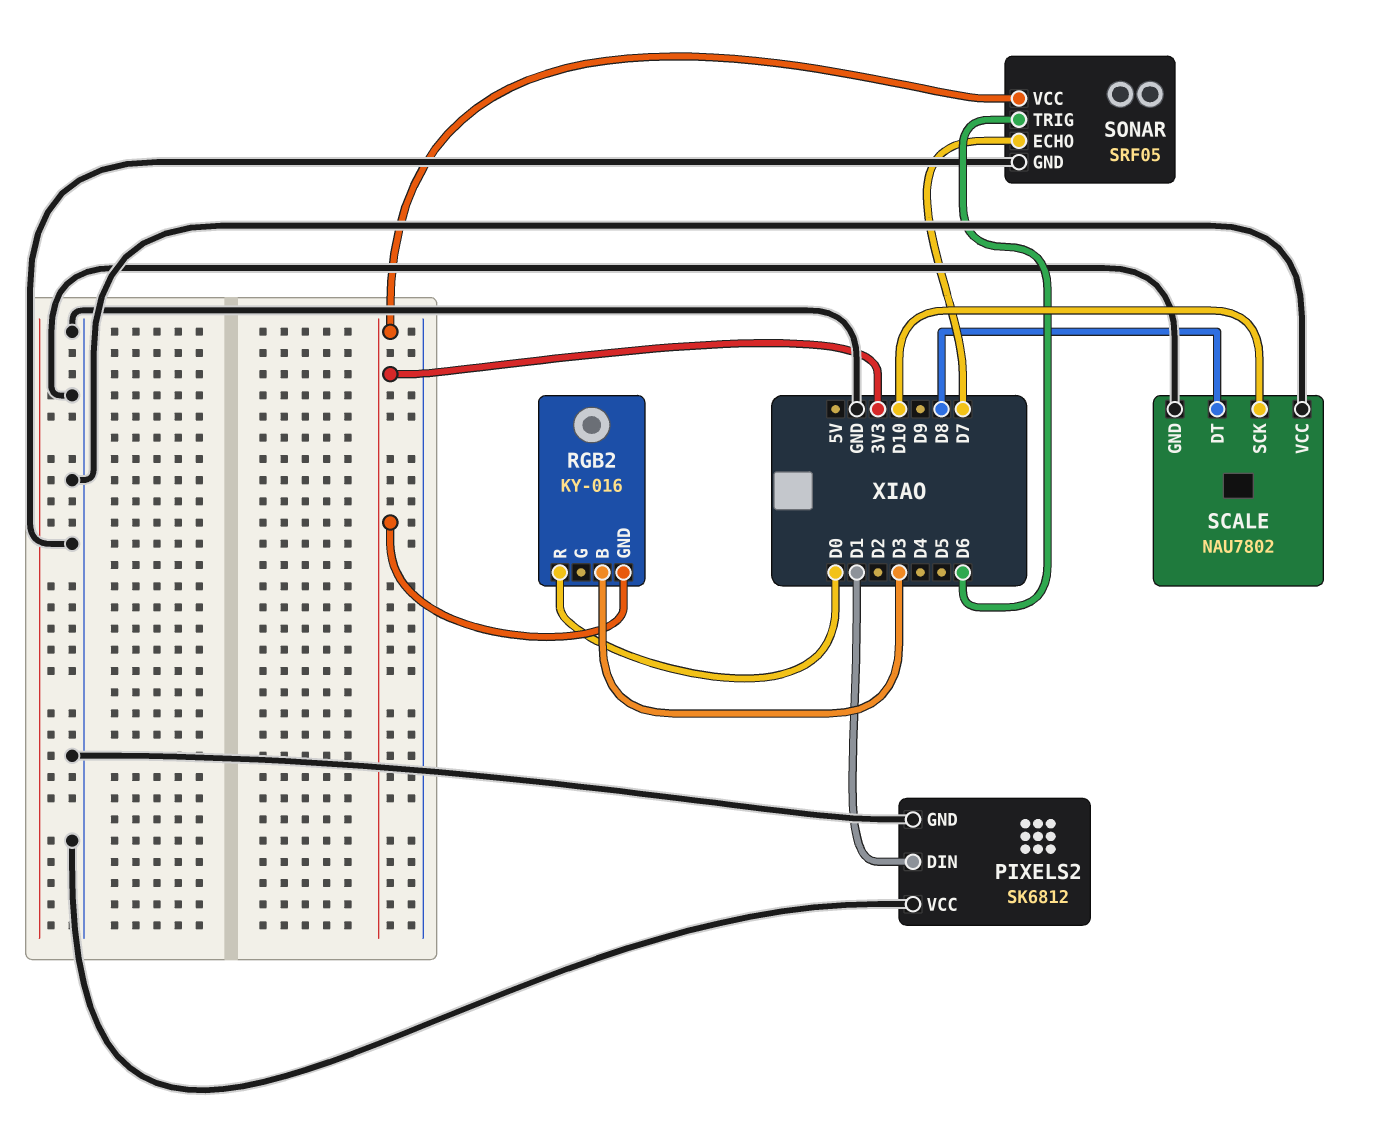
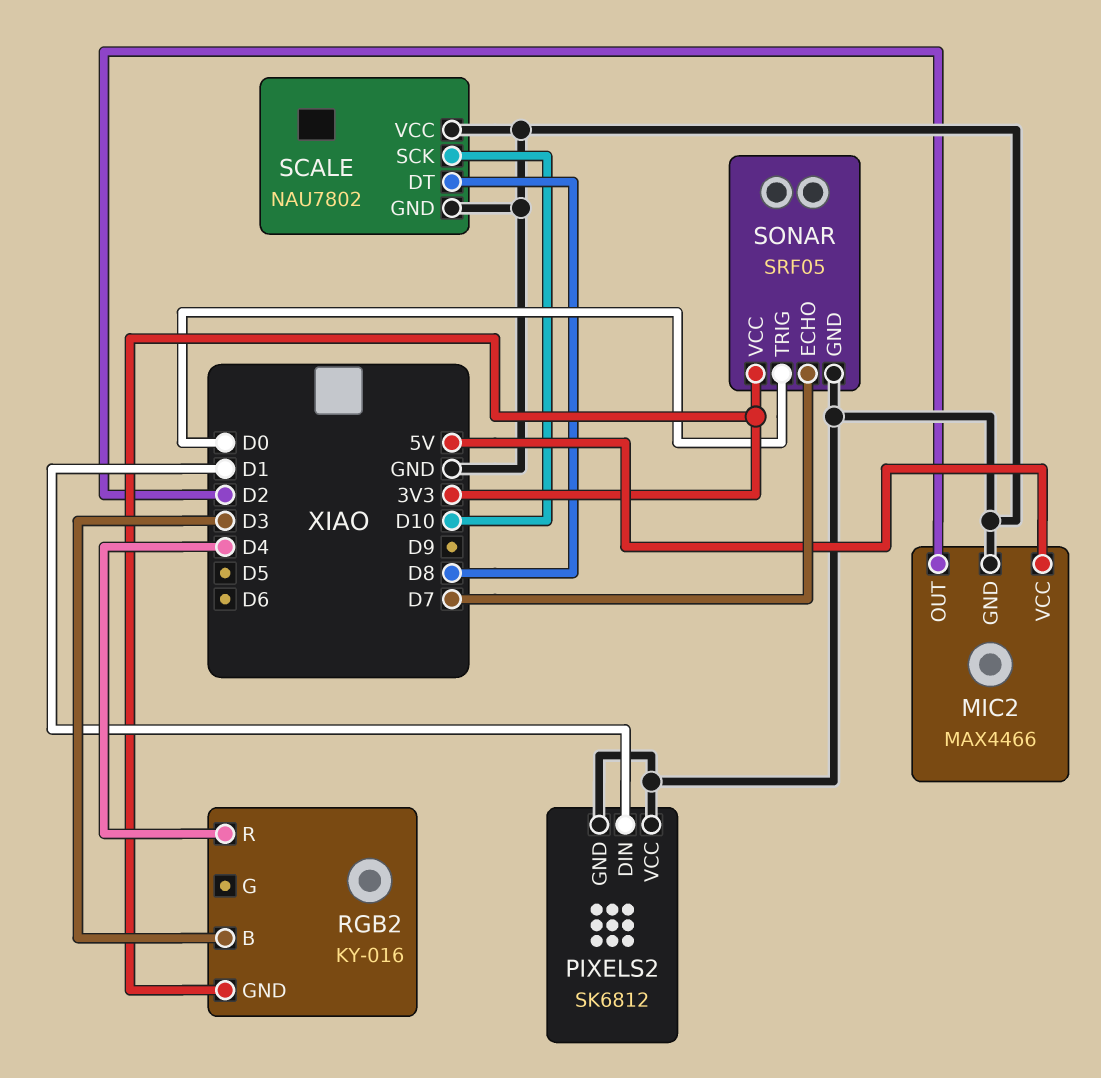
MIC2: none -> MAX4466
MIC2 pin GND: none -> GND
MIC2 pin OUT: none -> D2
MIC2 pin VCC: none -> 5V
RGB2 pin R: D0 -> D4
SONAR pin TRIG: D6 -> D0

